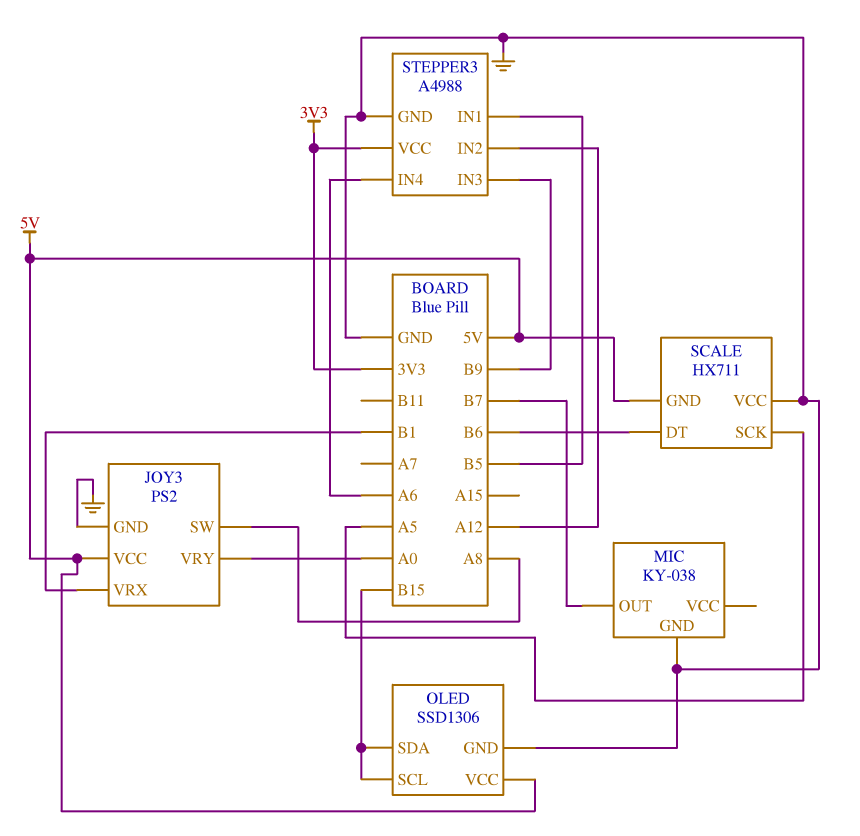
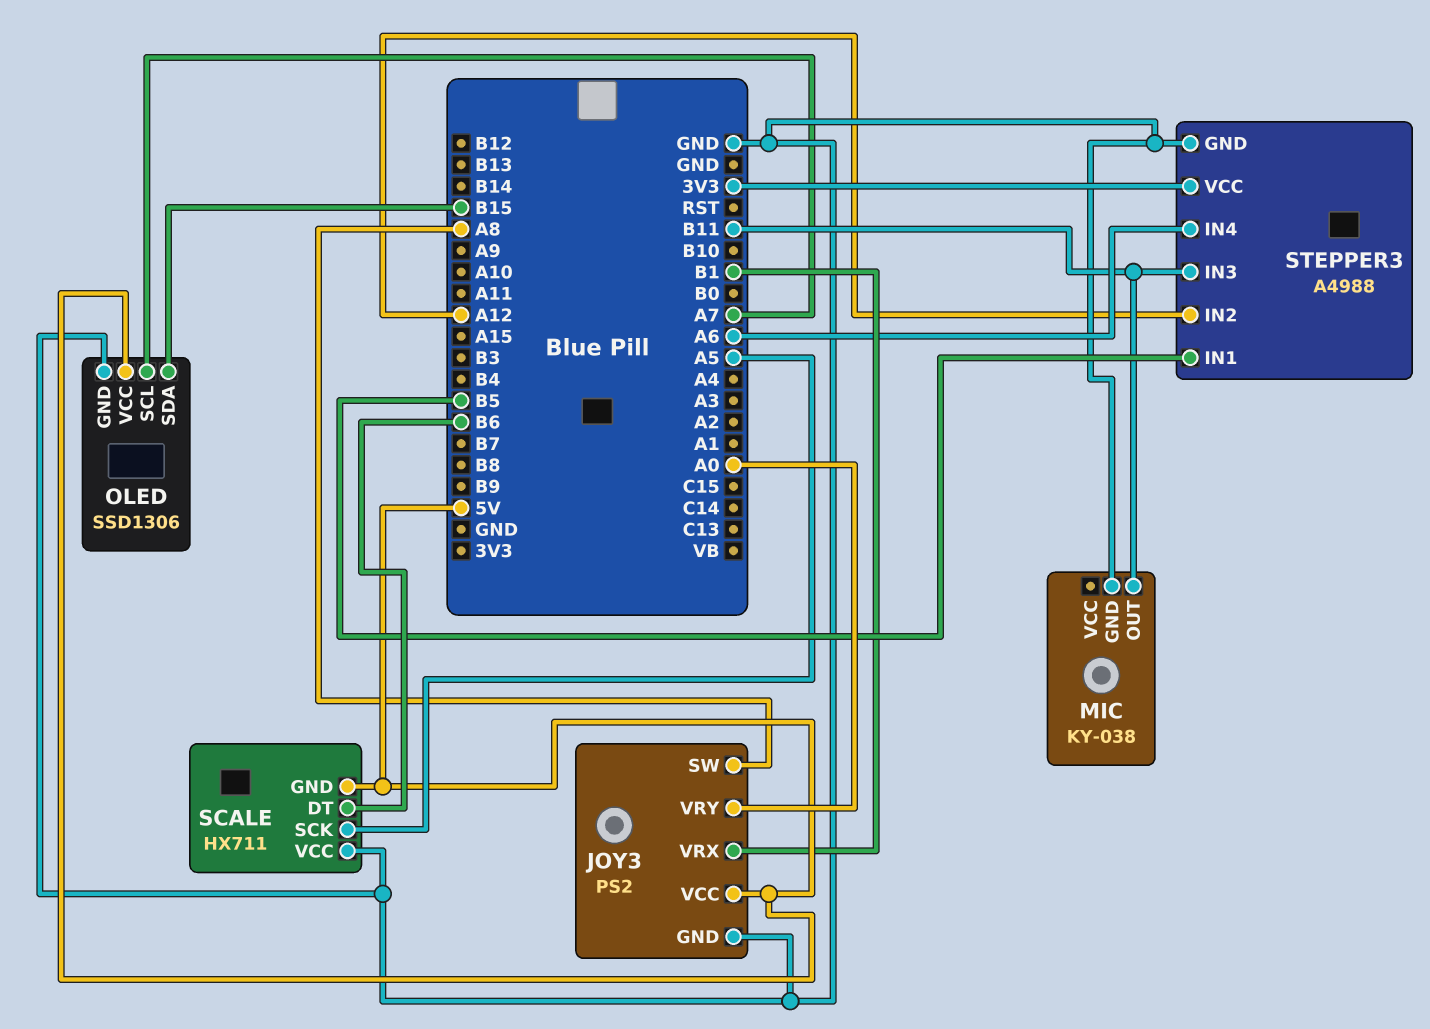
MIC pin OUT: B7 -> B11
OLED pin SCL: B15 -> A7
STEPPER3 pin IN3: B9 -> B11

